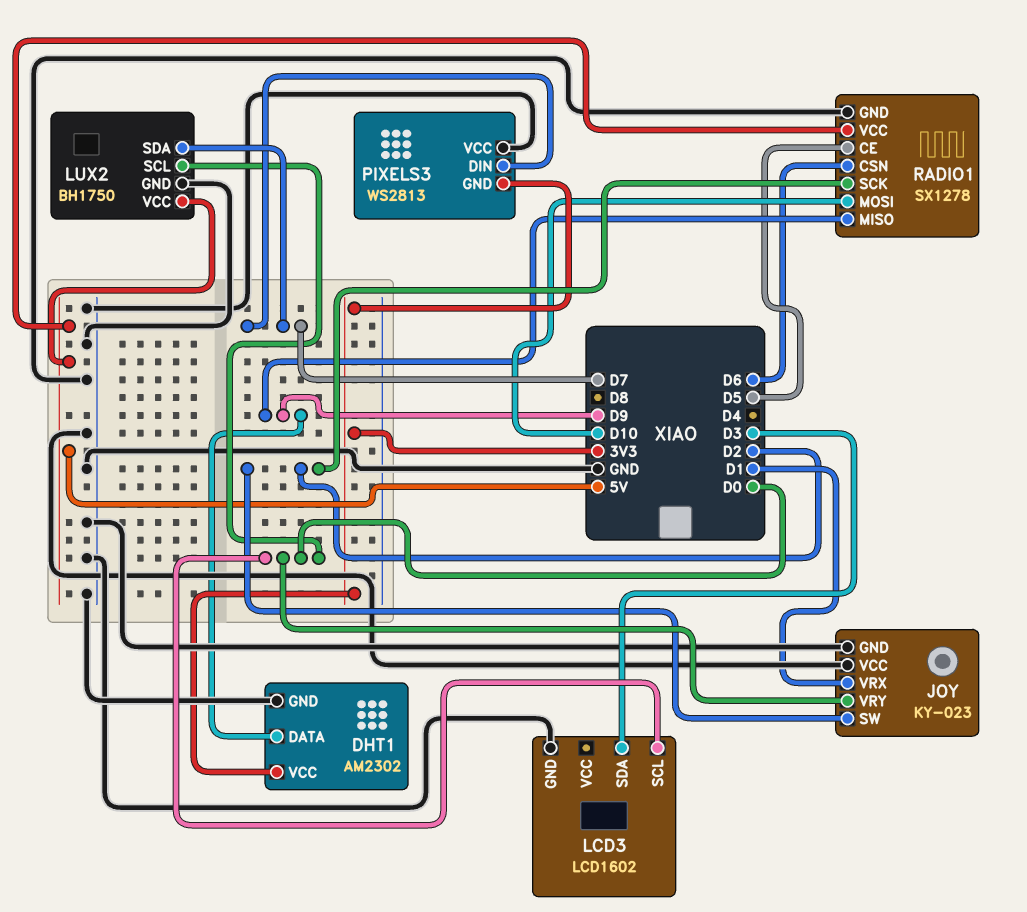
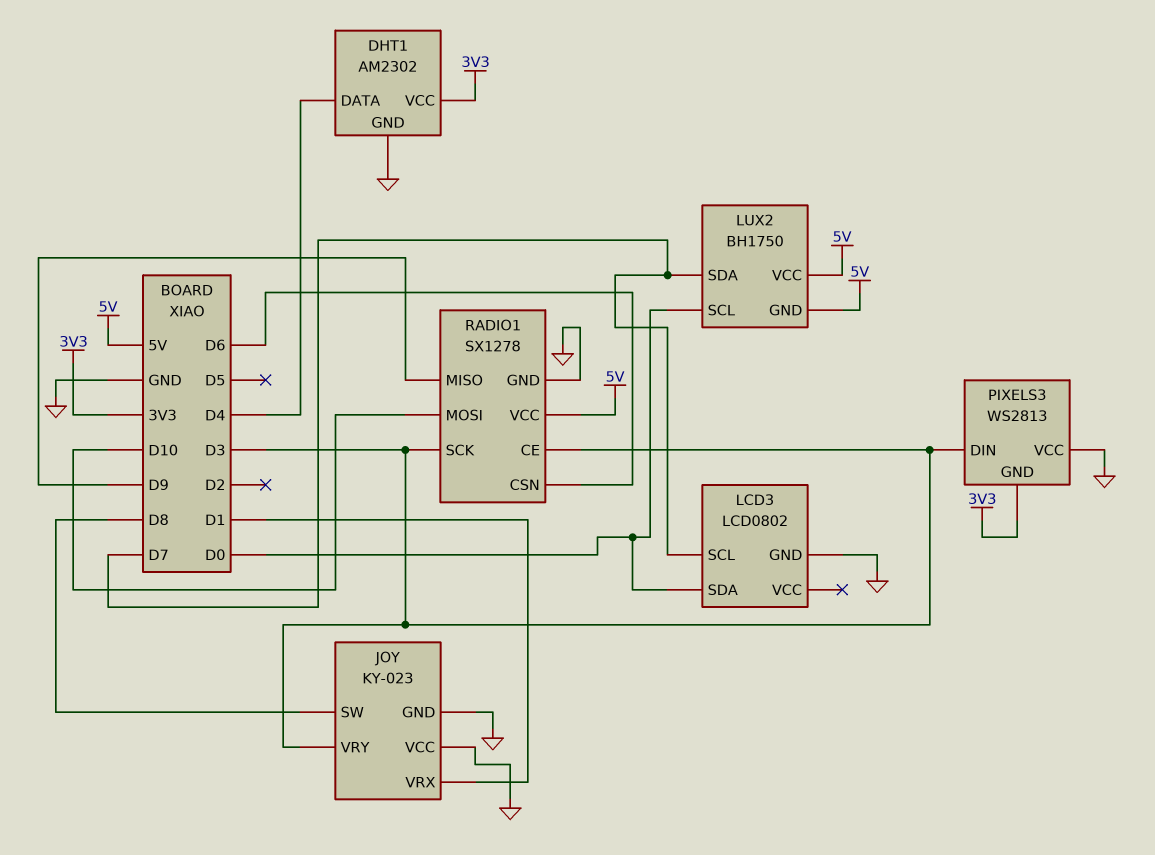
DHT1 pin DATA: D9 -> D4
JOY pin SW: D2 -> D8
JOY pin VRY: D0 -> D3
LCD3: LCD1602 -> LCD0802
LCD3 pin SCL: D0 -> D7
LCD3 pin SDA: D3 -> D0
LUX2 pin GND: GND -> 5V
PIXELS3 pin DIN: D7 -> D3
RADIO1 pin CE: D5 -> D3
RADIO1 pin SCK: D2 -> D3

